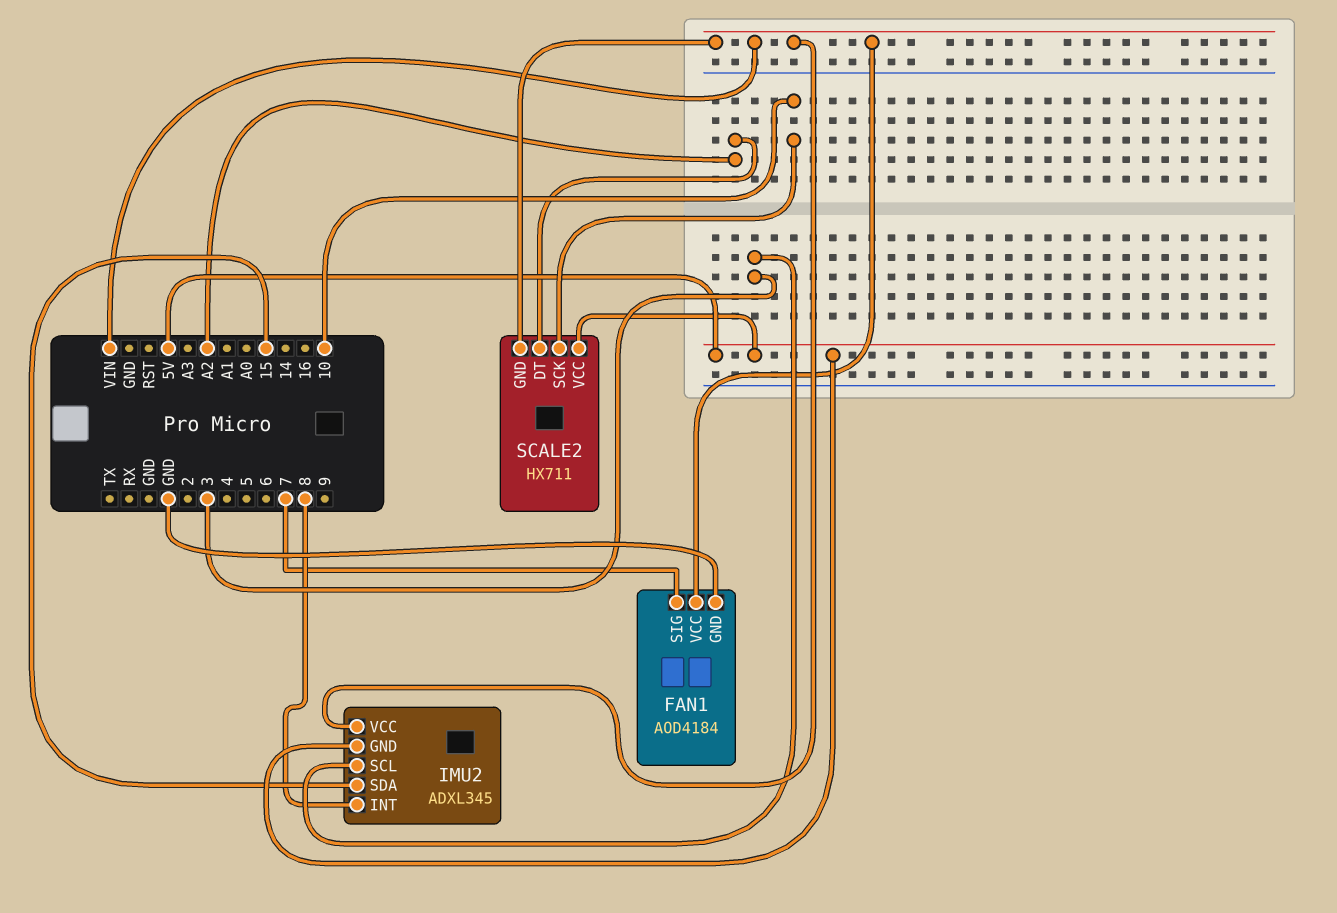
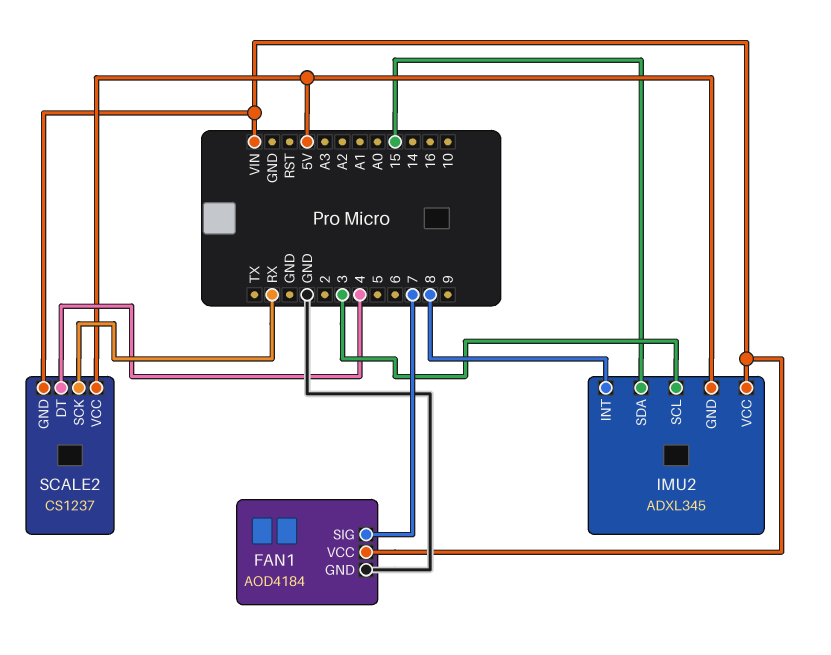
SCALE2: HX711 -> CS1237
SCALE2 pin DT: A2 -> 4
SCALE2 pin SCK: 10 -> RX

